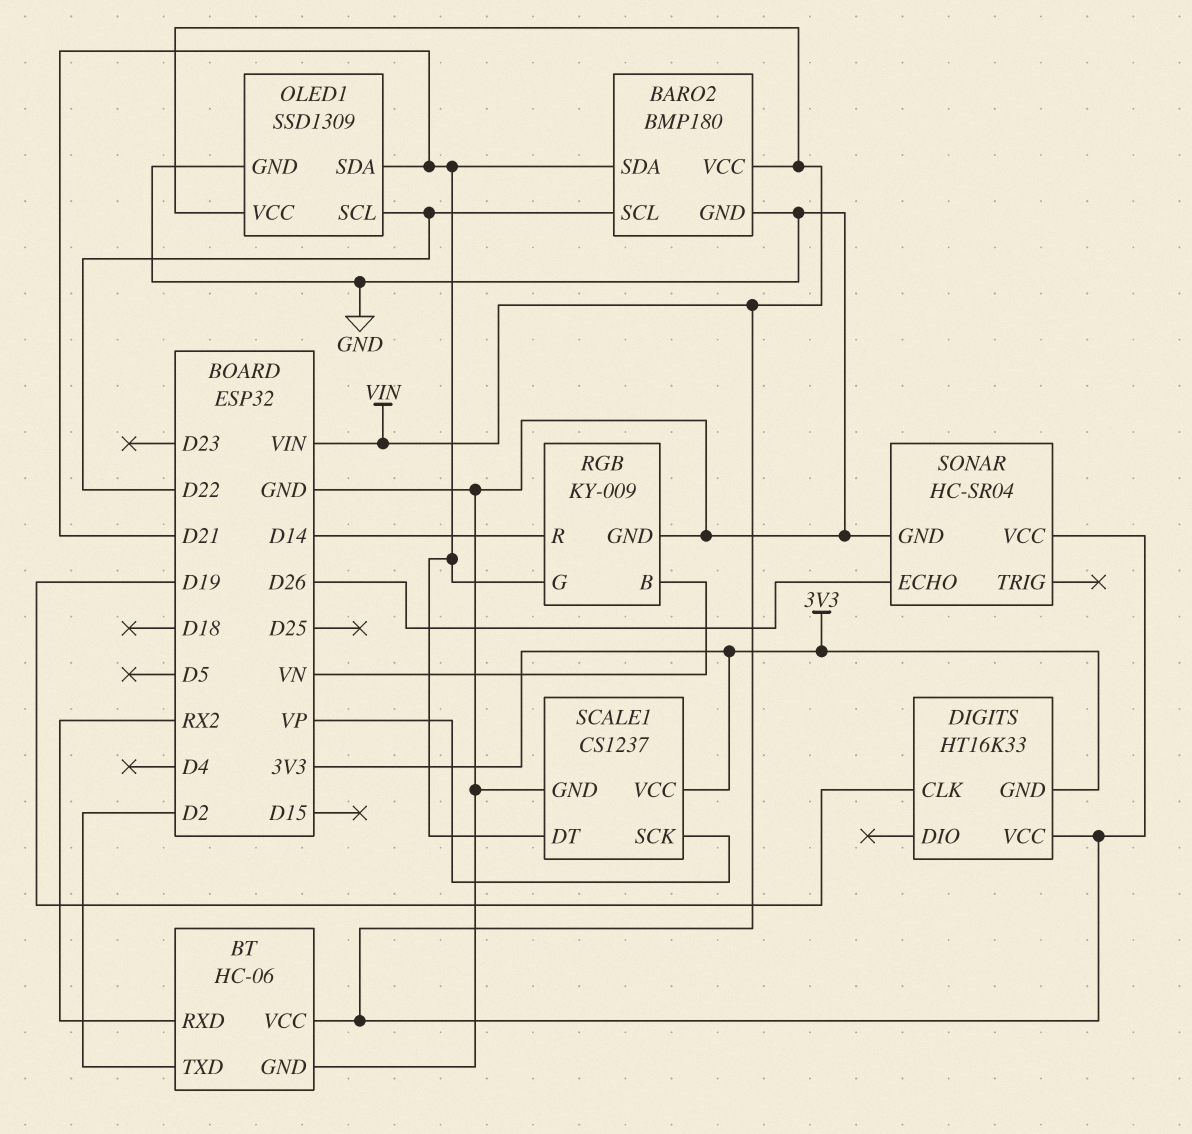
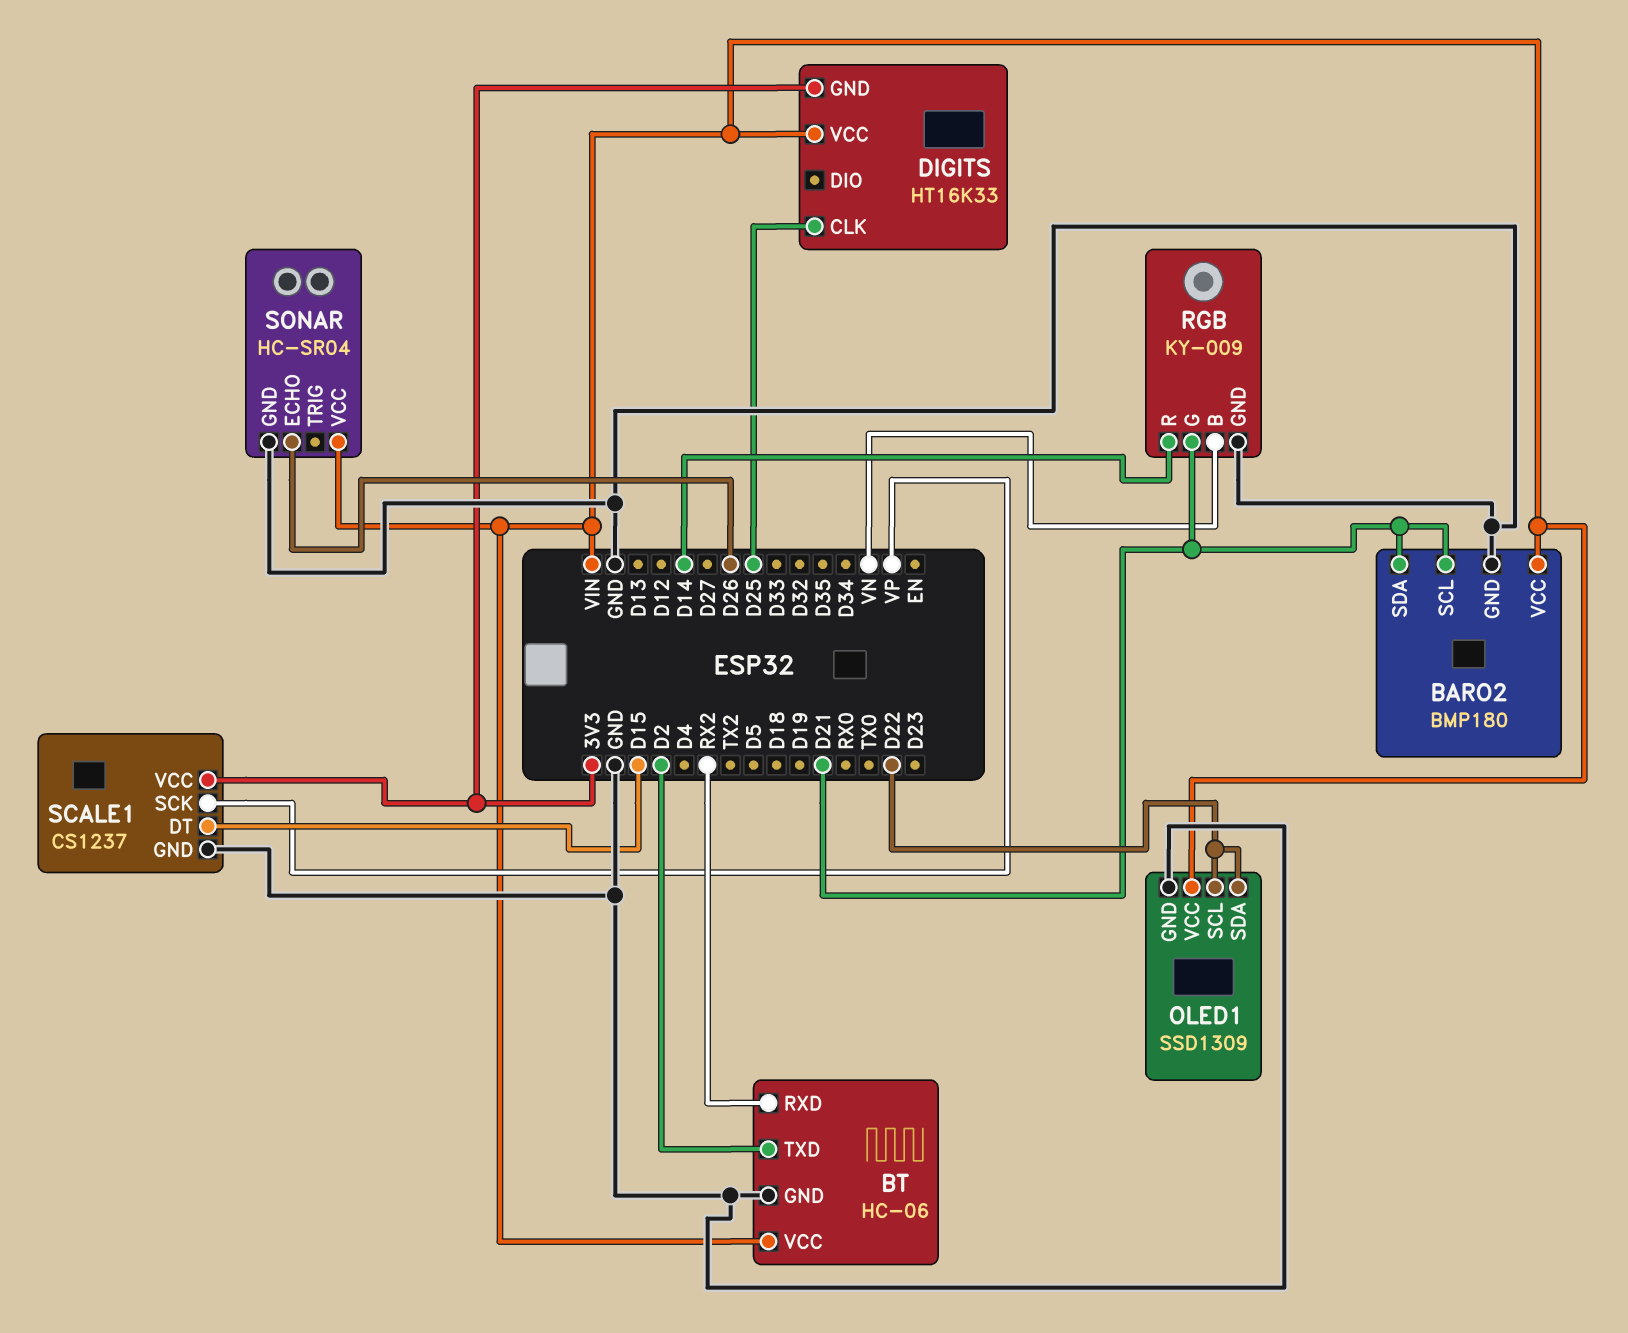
BARO2 pin SCL: D22 -> D21
DIGITS pin CLK: D19 -> D25
OLED1 pin SDA: D21 -> D22
SCALE1 pin DT: D21 -> D15

